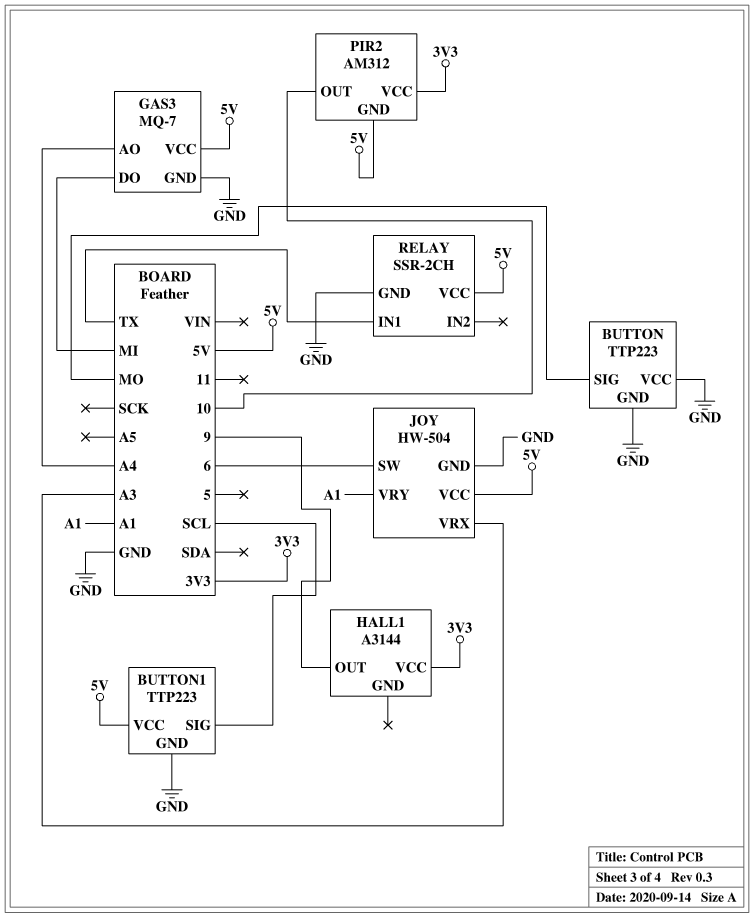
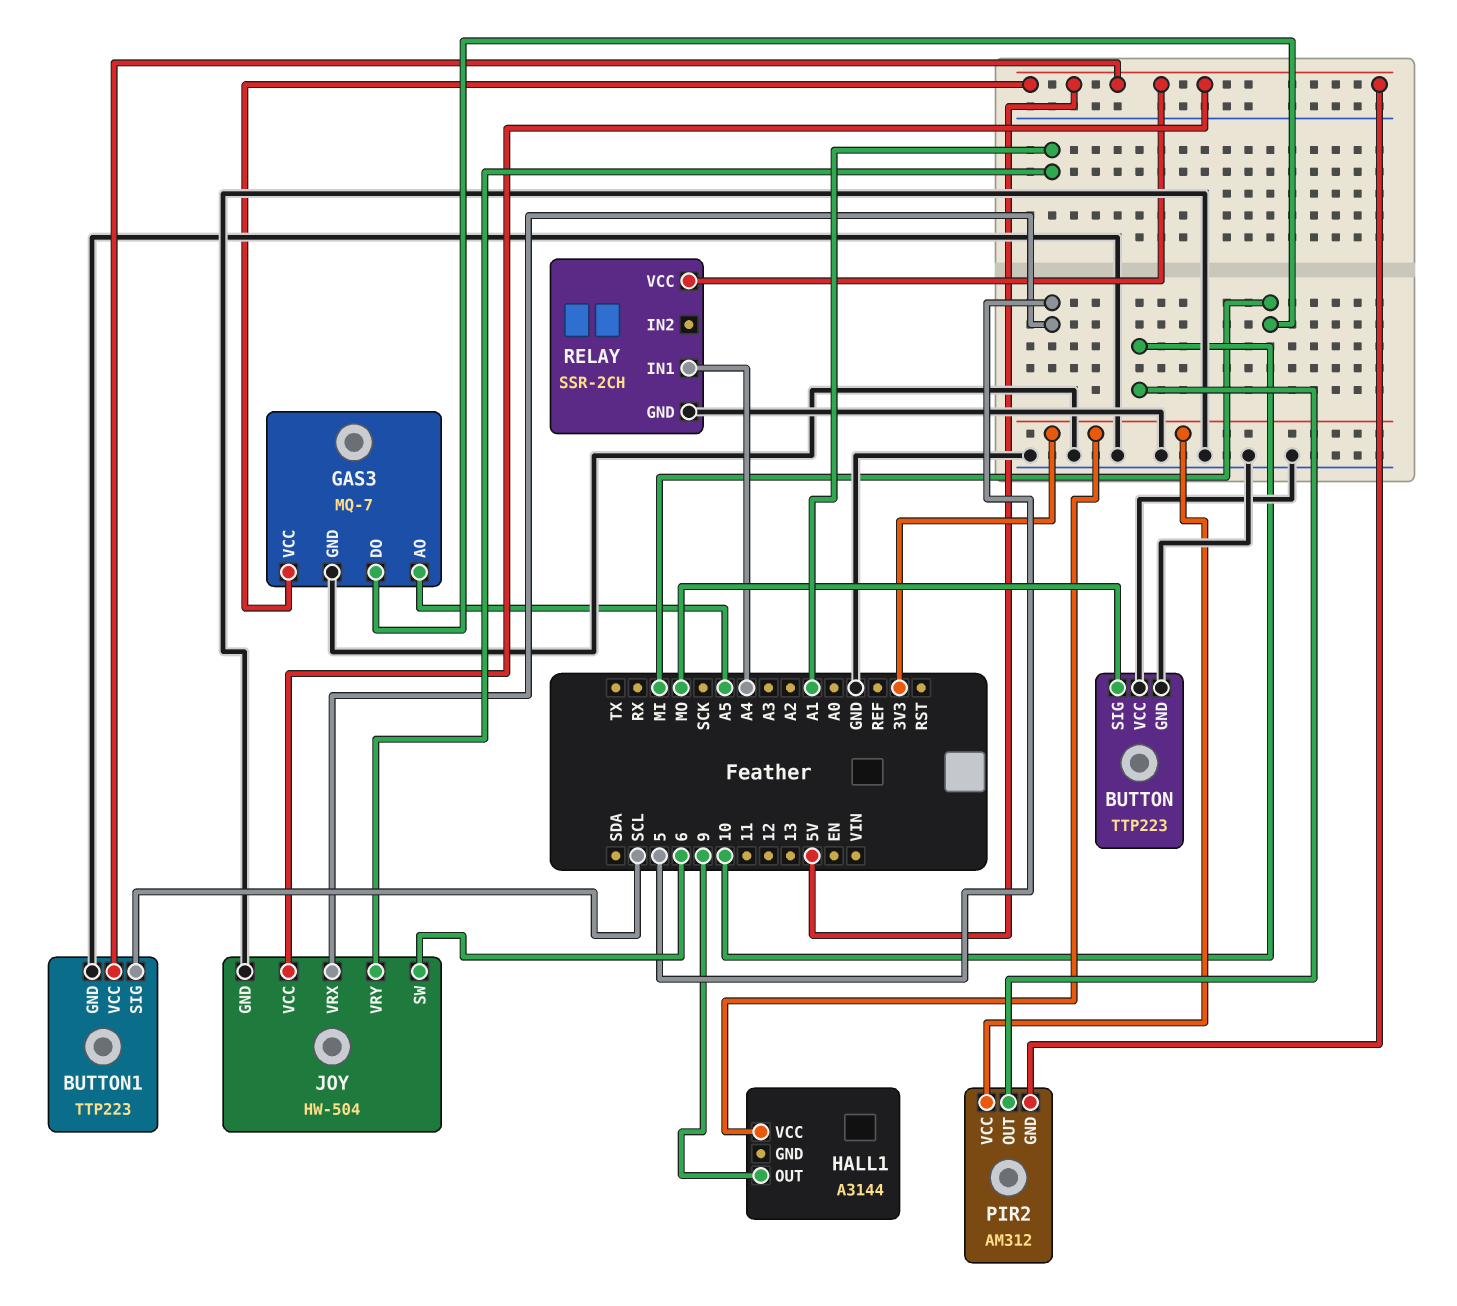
GAS3 pin AO: A4 -> A5
JOY pin VRX: A3 -> 5
RELAY pin IN1: TX -> A4

